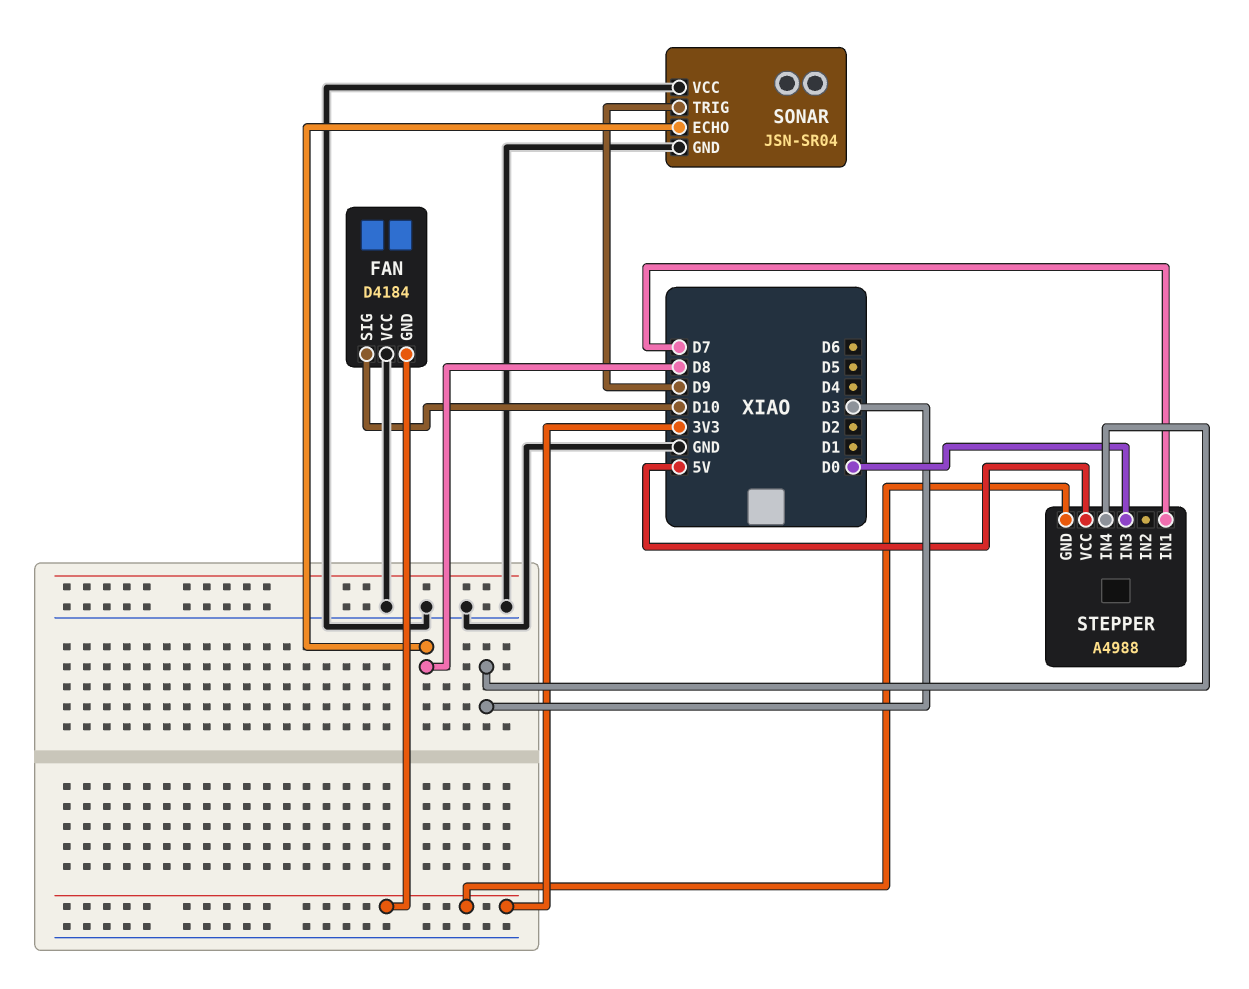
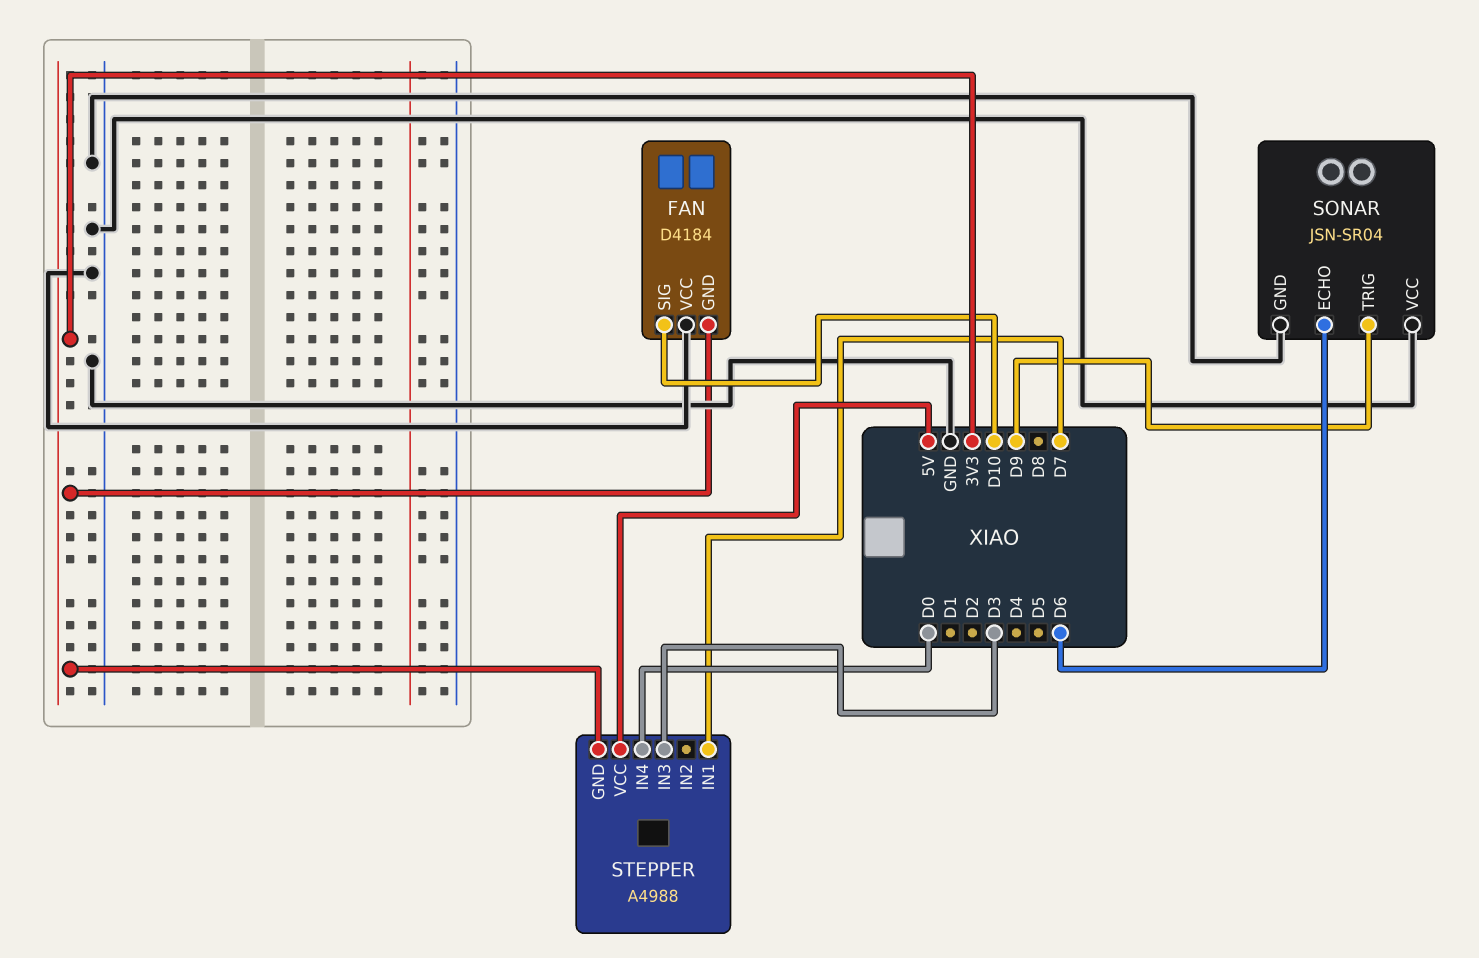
SONAR pin ECHO: D8 -> D6
STEPPER pin IN3: D0 -> D3
STEPPER pin IN4: D3 -> D0

